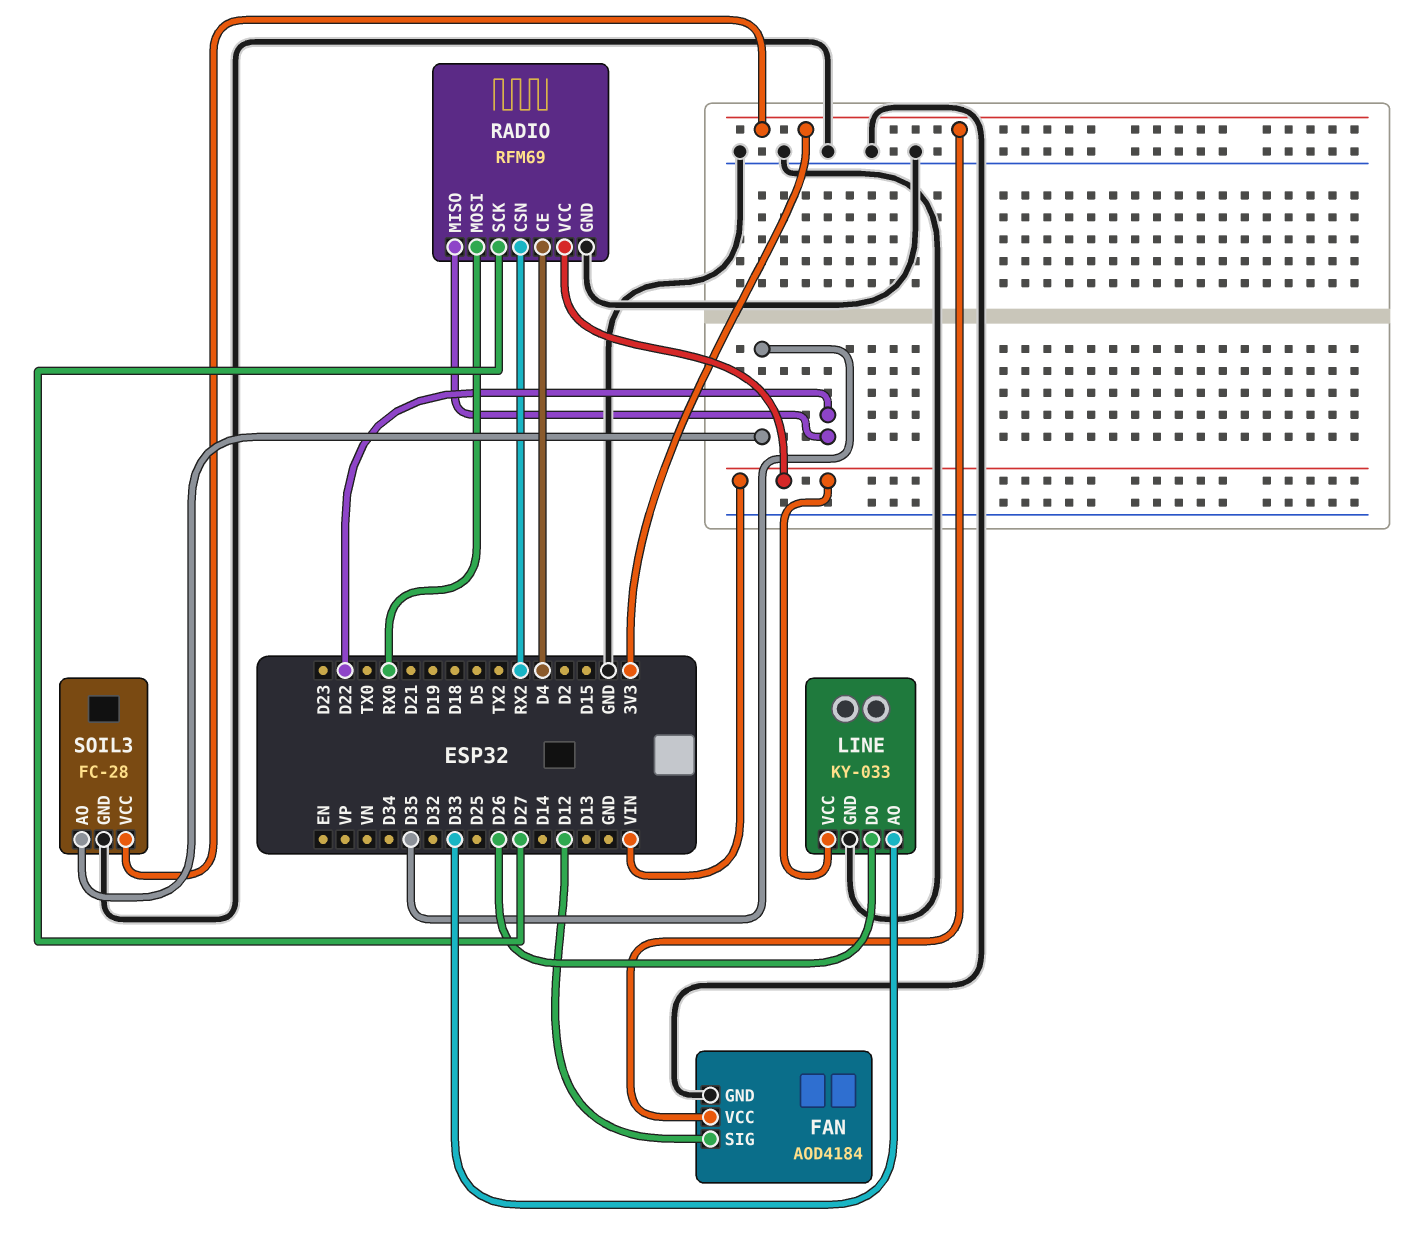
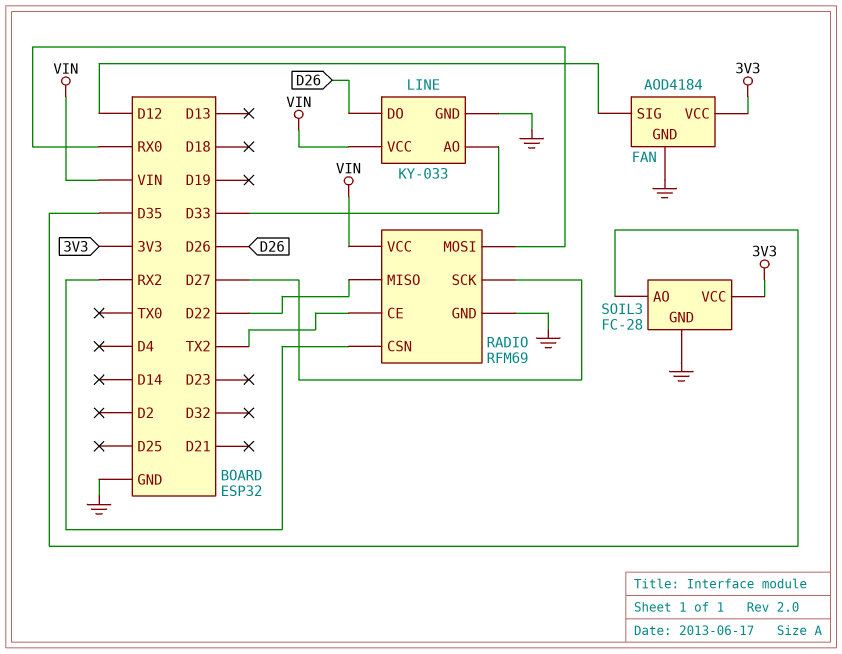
RADIO pin CE: D4 -> TX2

